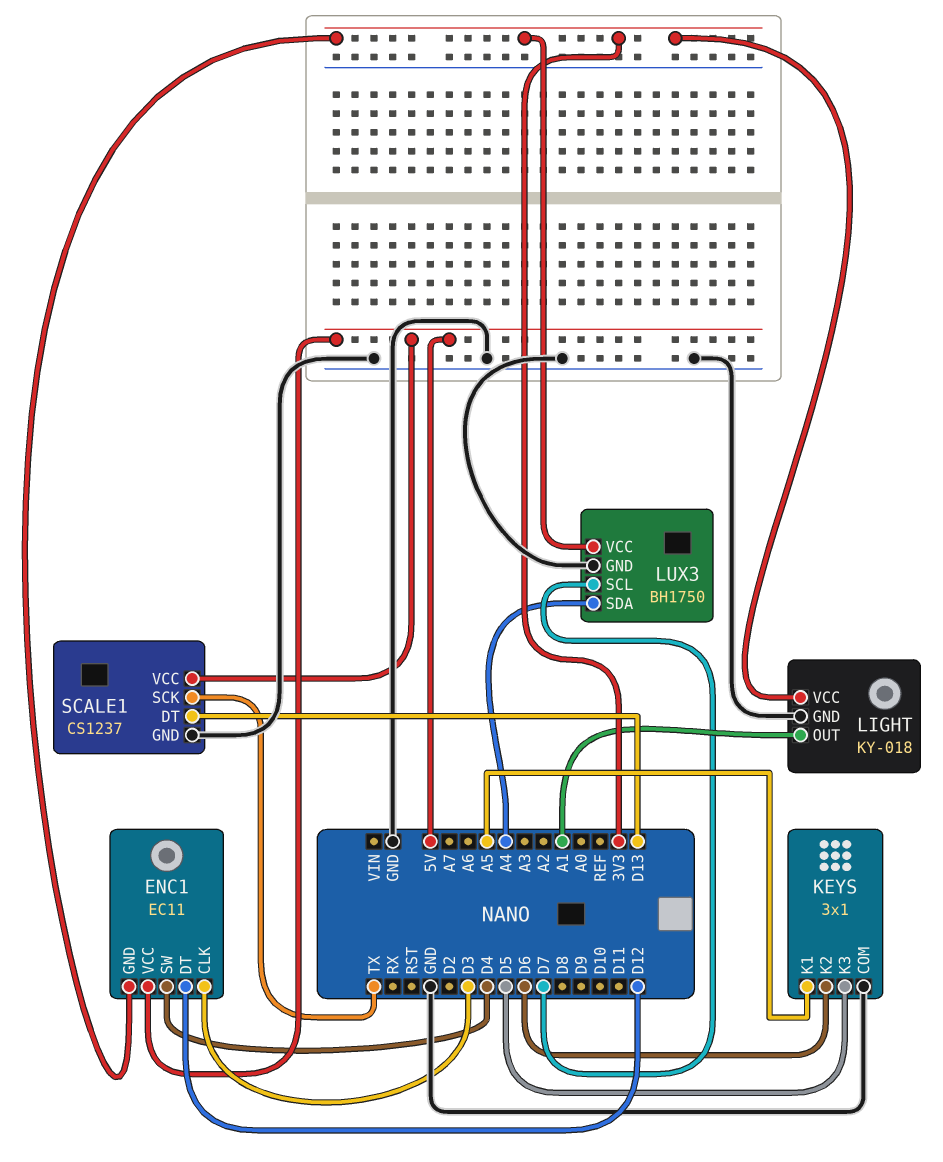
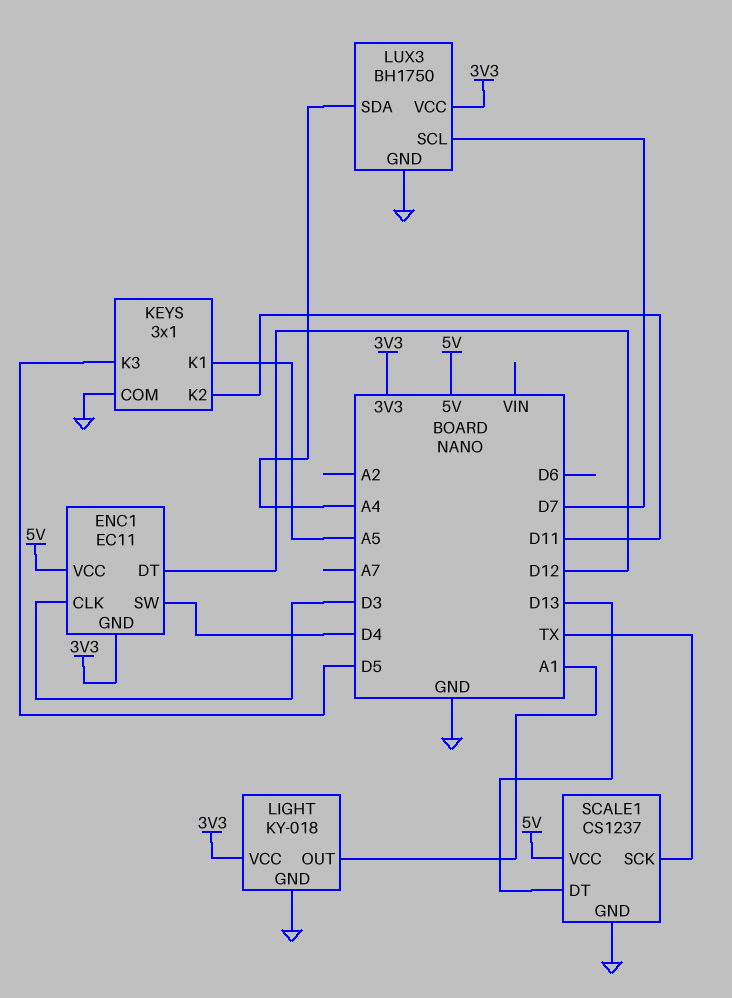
KEYS pin K2: D6 -> D11

